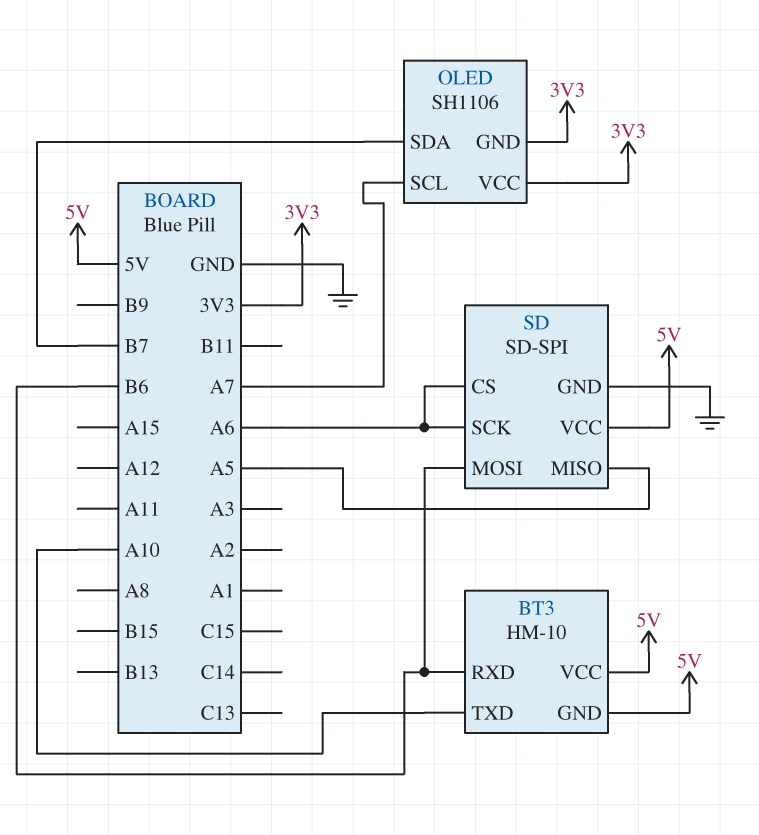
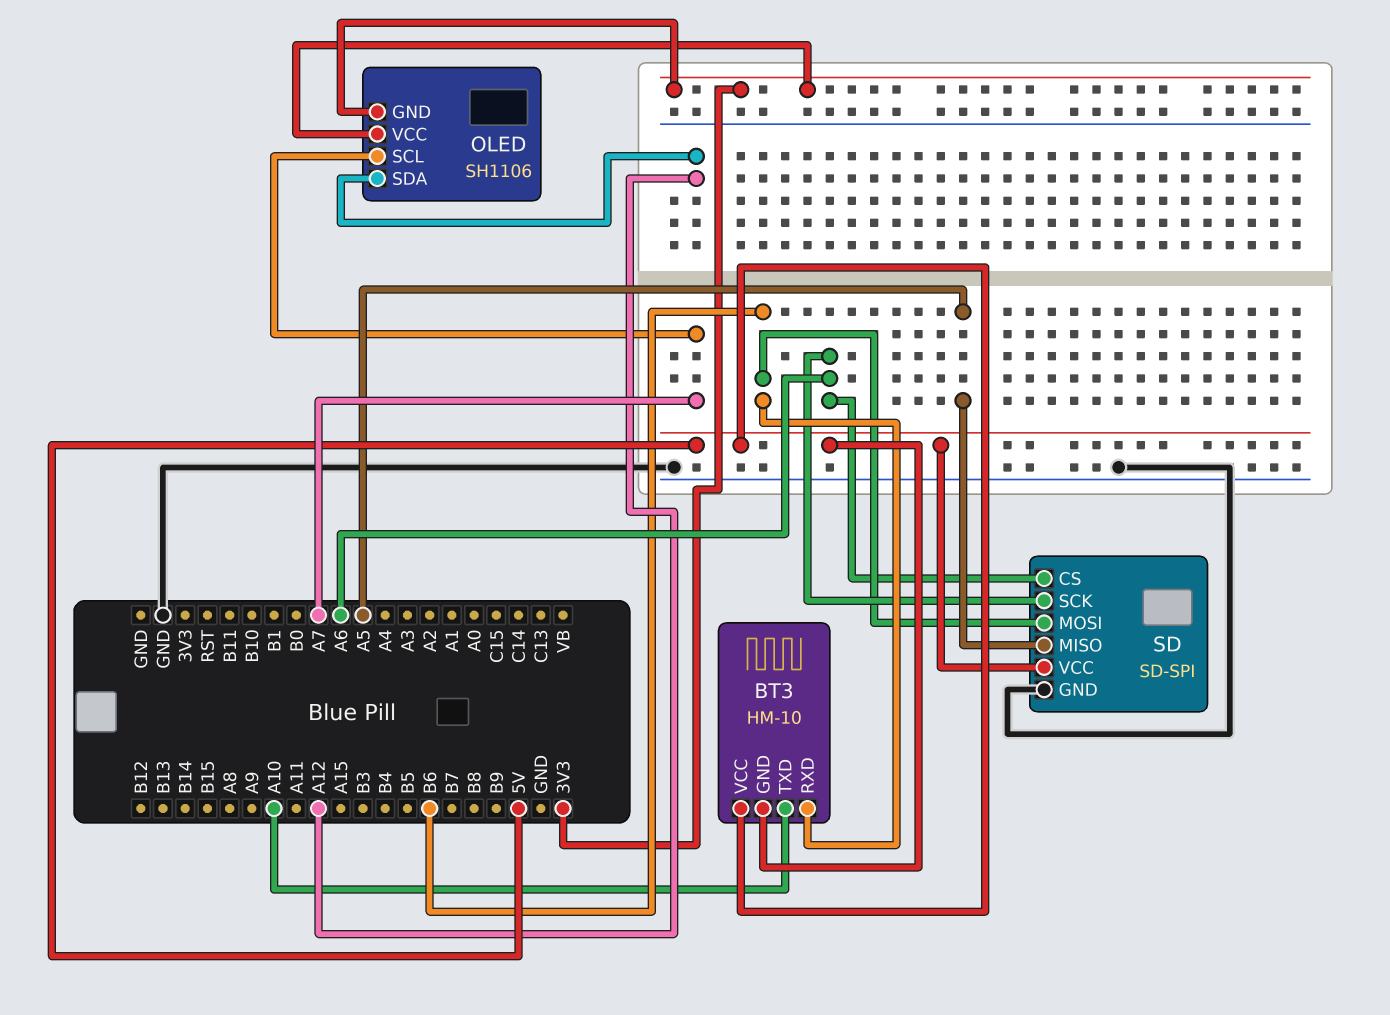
OLED pin SDA: B7 -> A12

